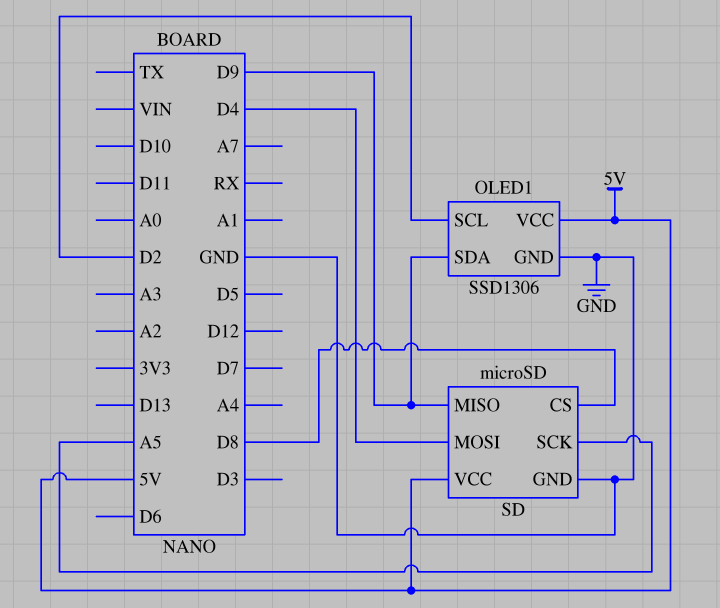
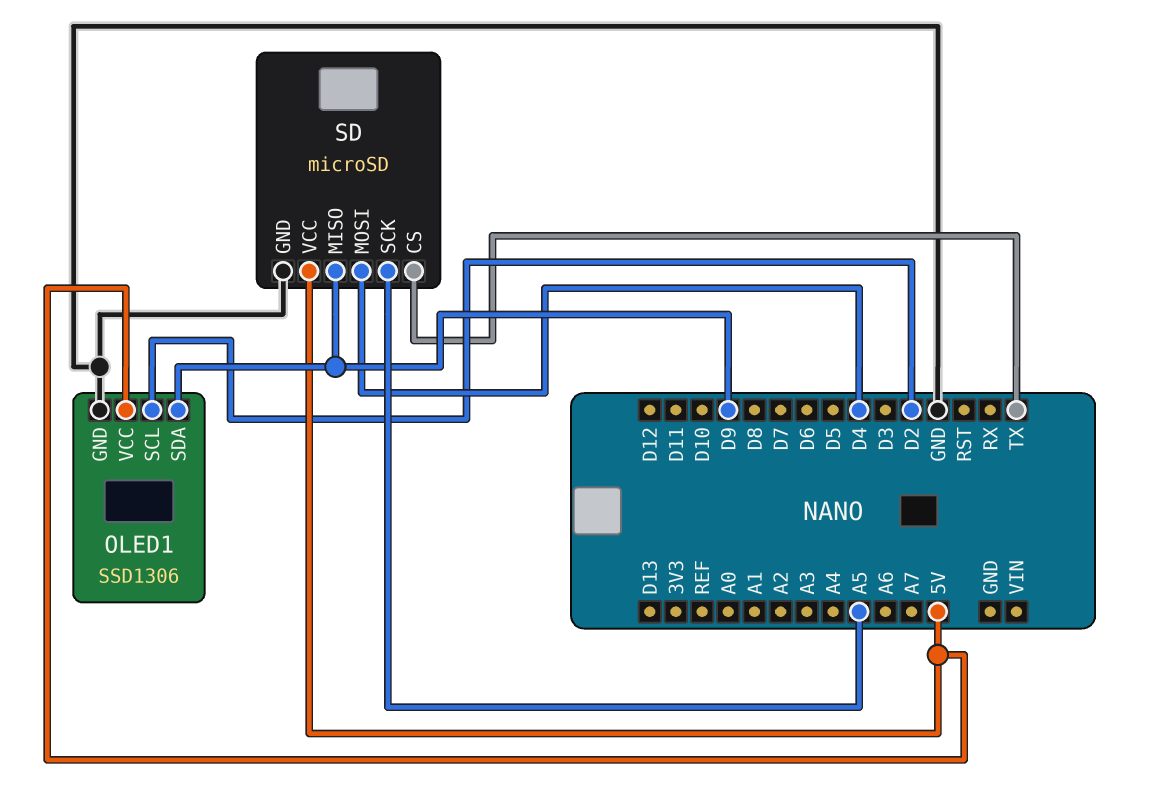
SD pin CS: D8 -> TX

